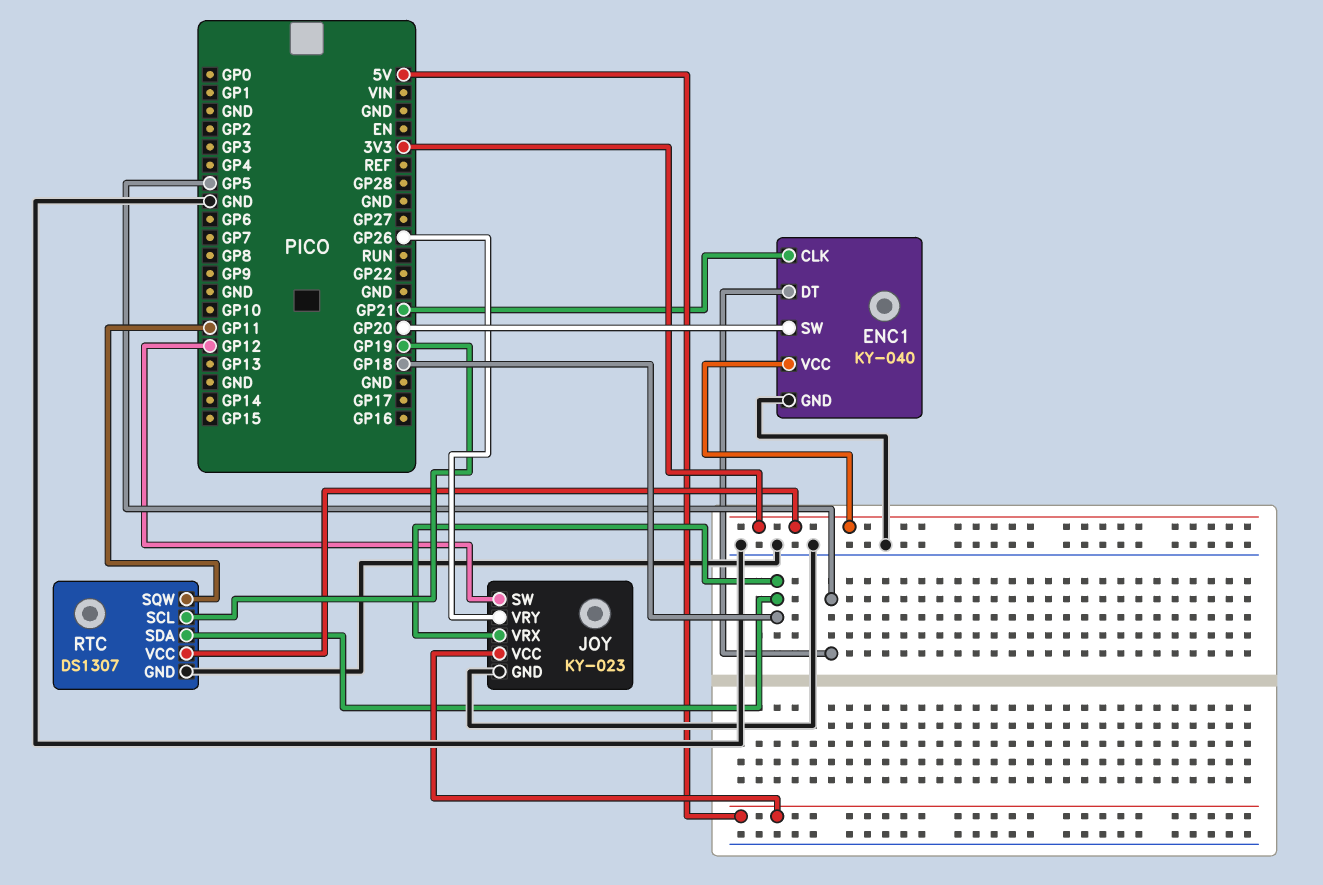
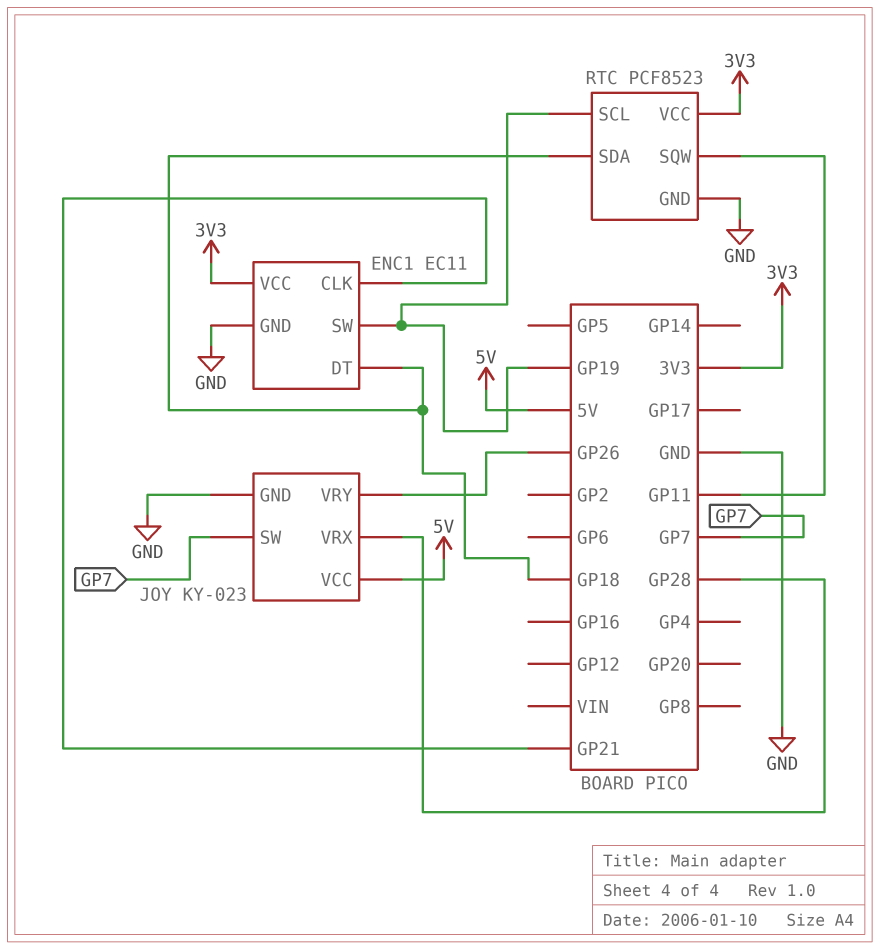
ENC1: KY-040 -> EC11
ENC1 pin DT: GP5 -> GP18
ENC1 pin SW: GP20 -> GP19
JOY pin SW: GP12 -> GP7
JOY pin VRX: GP18 -> GP28
RTC: DS1307 -> PCF8523

